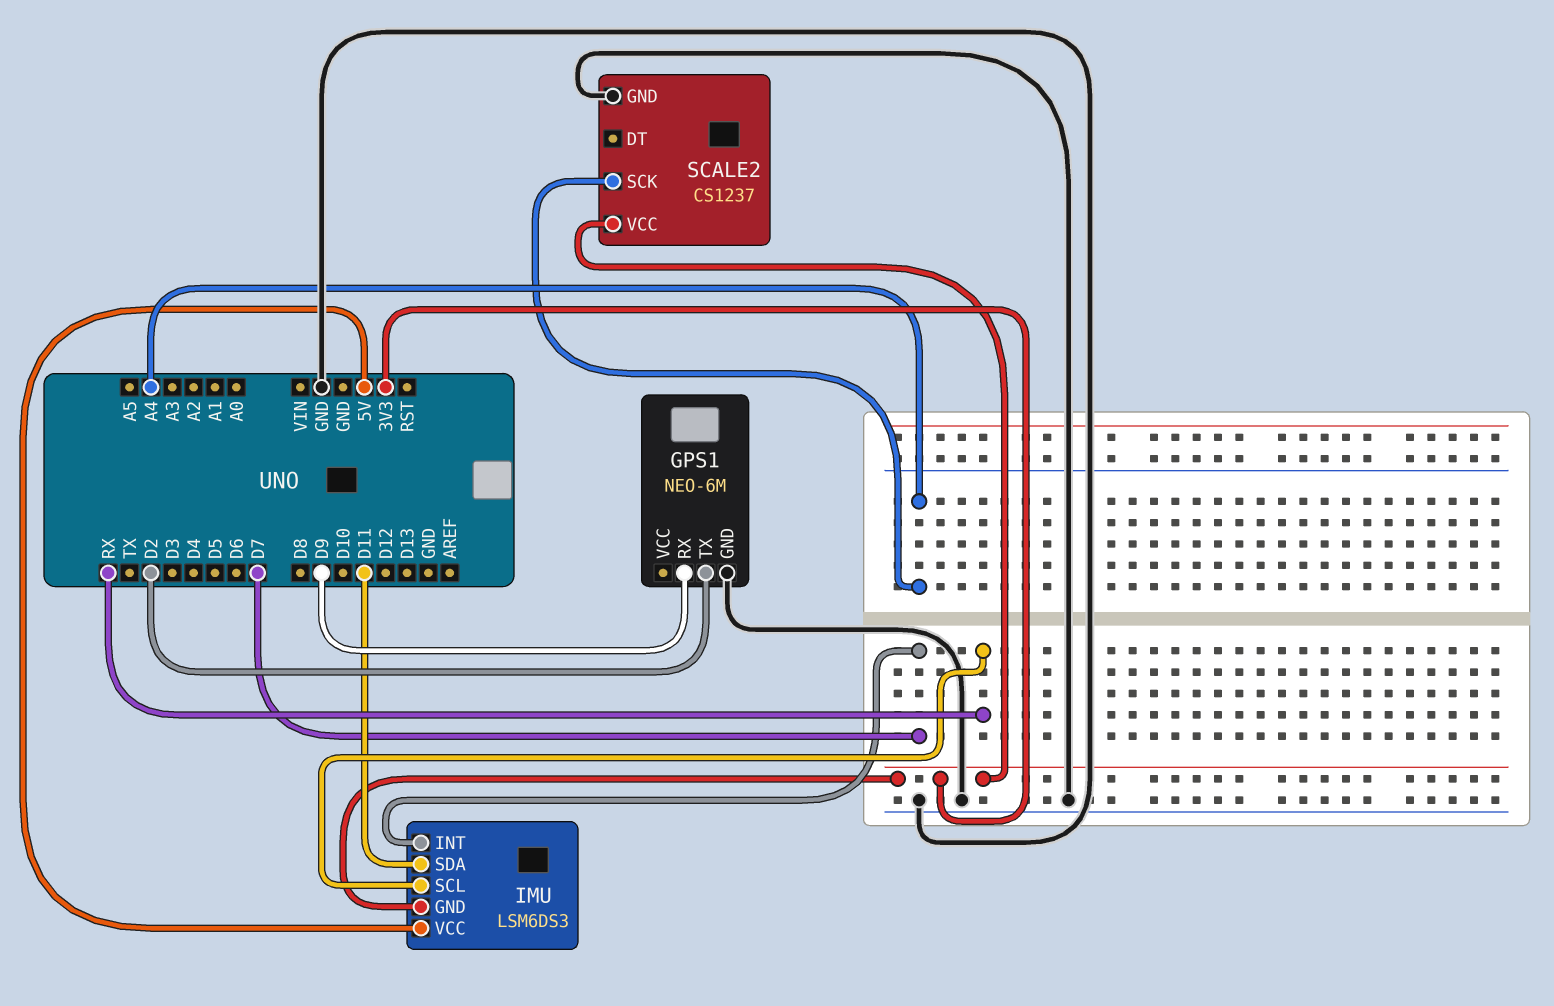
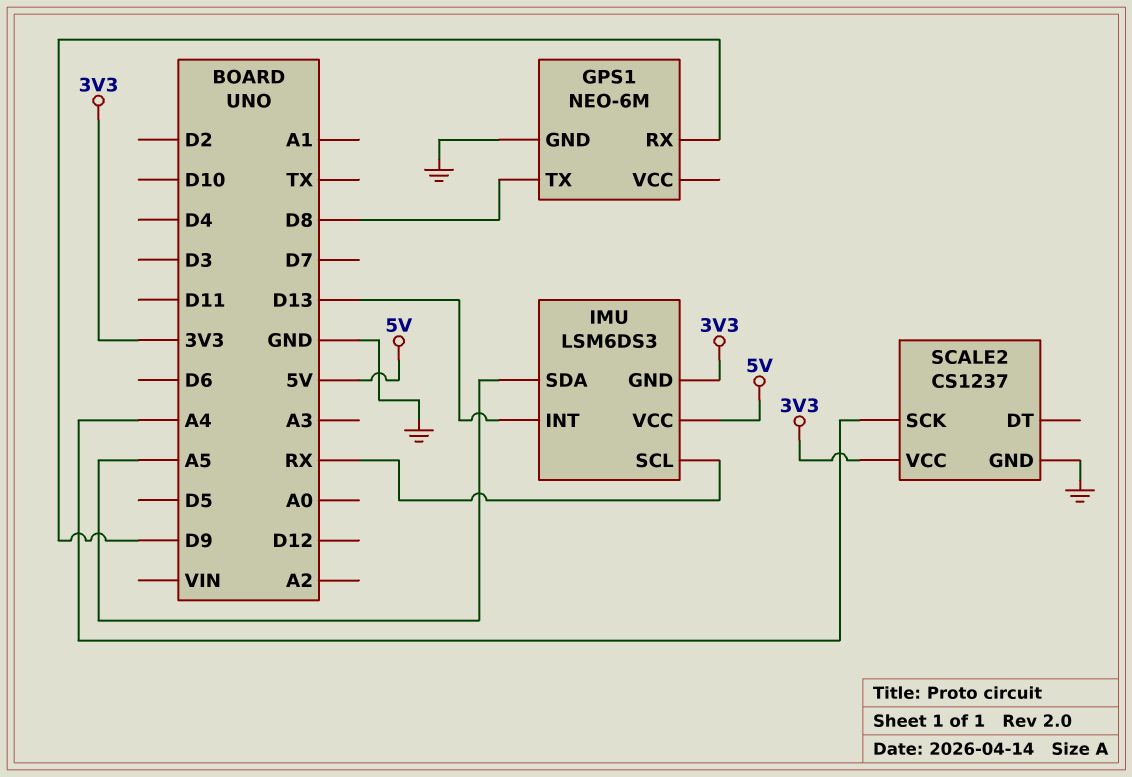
GPS1 pin TX: D2 -> D8
IMU pin INT: D7 -> D13
IMU pin SDA: D11 -> A5

